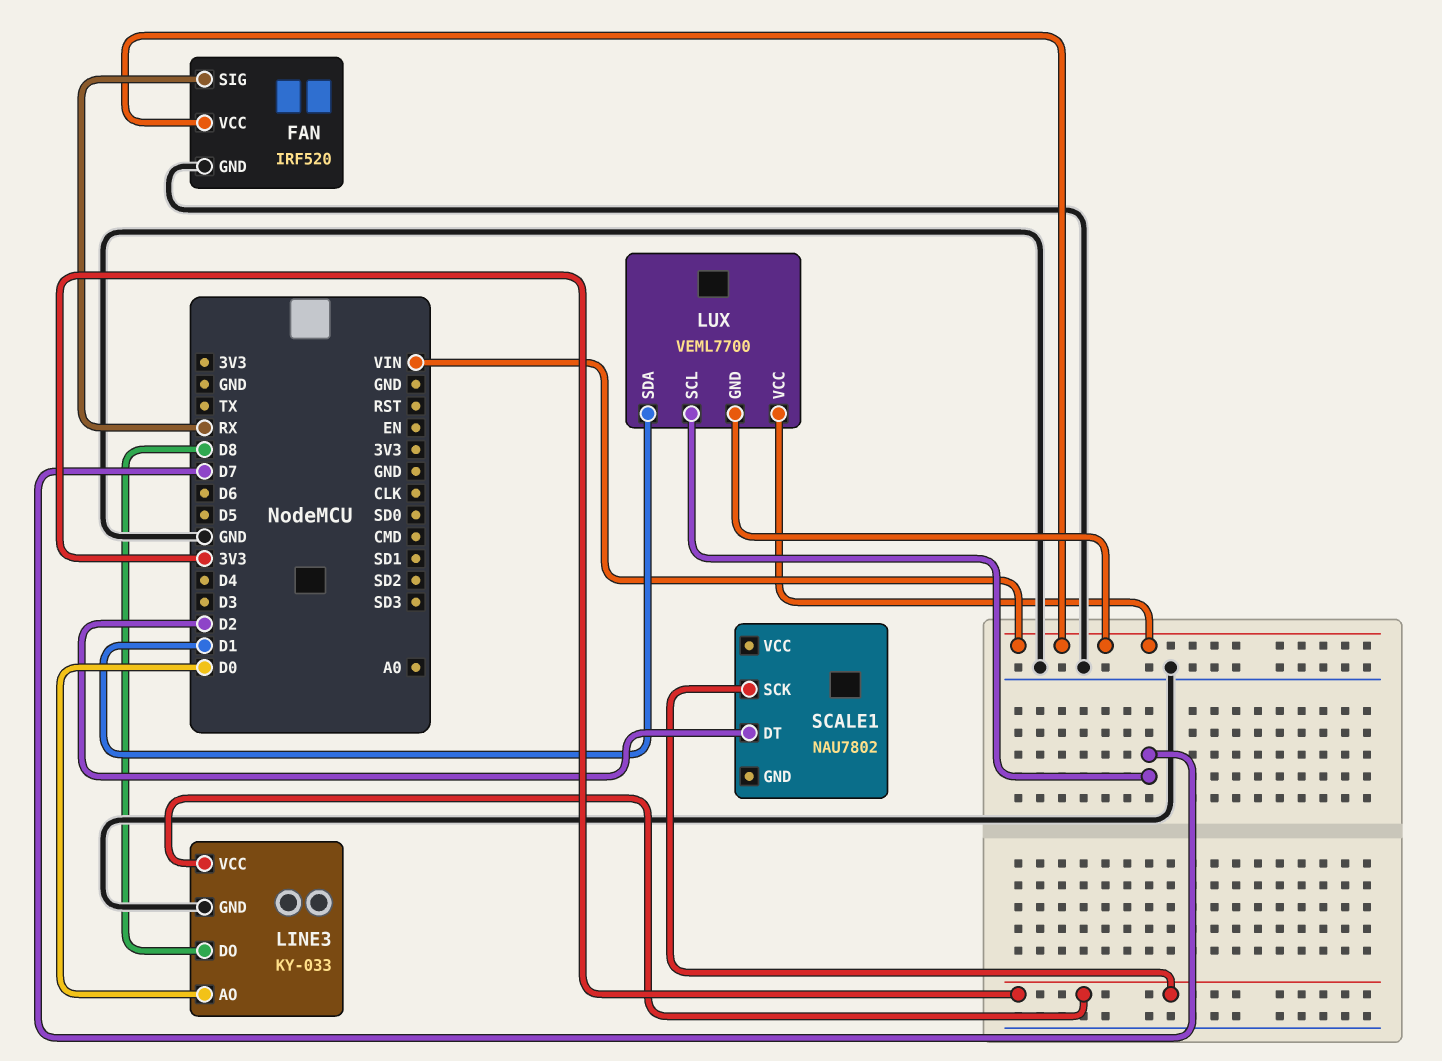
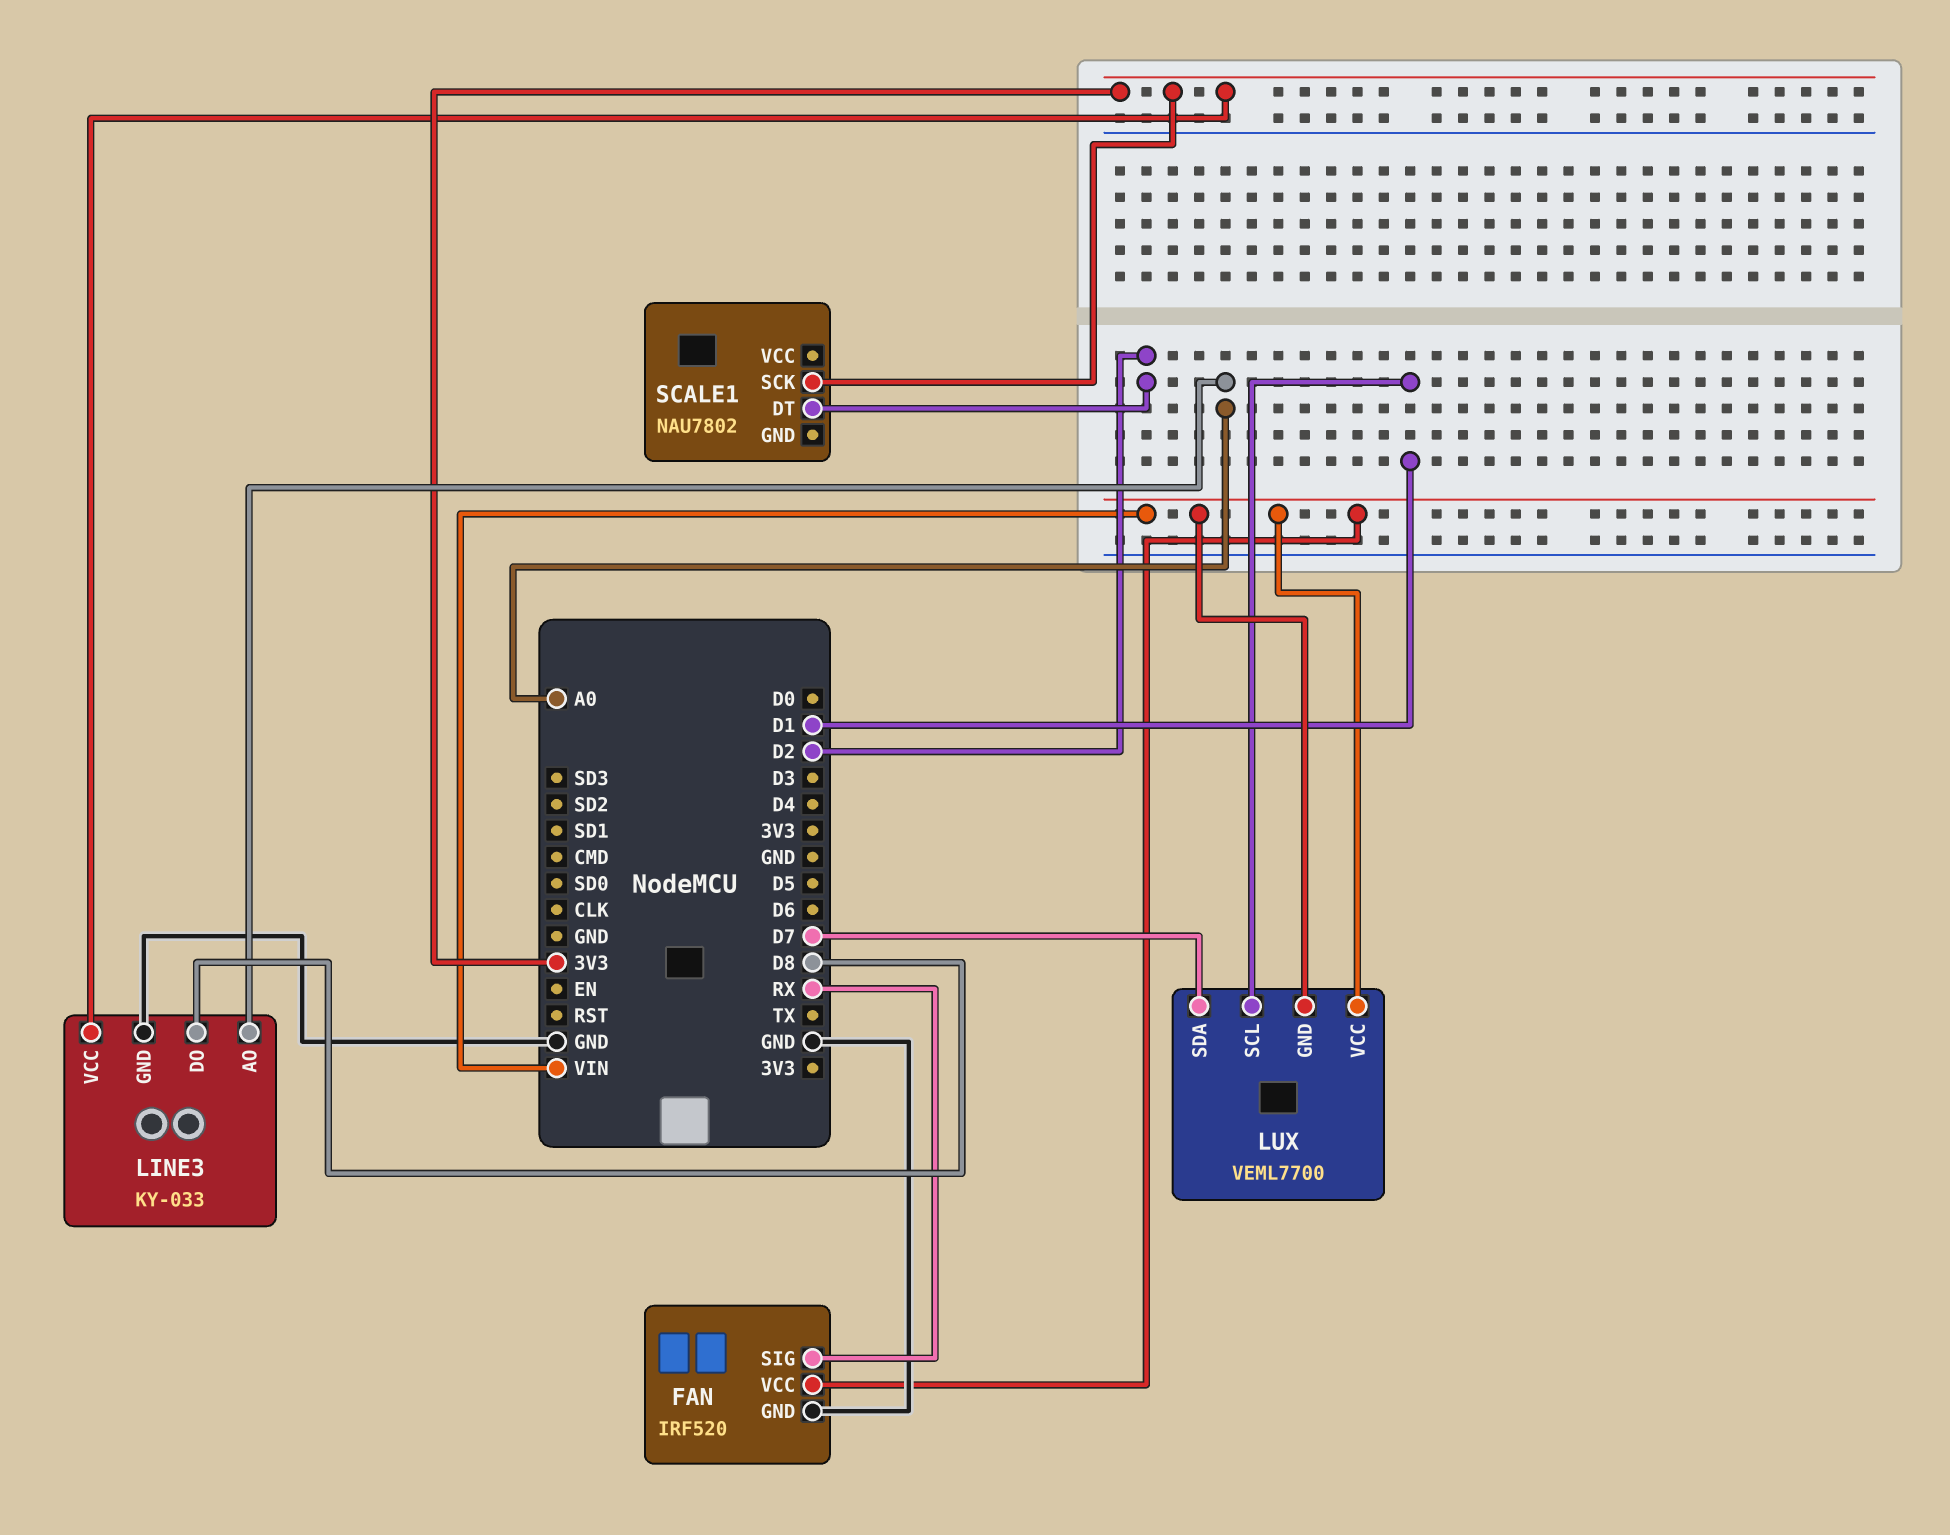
LINE3 pin AO: D0 -> A0
LUX pin SCL: D7 -> D1
LUX pin SDA: D1 -> D7

